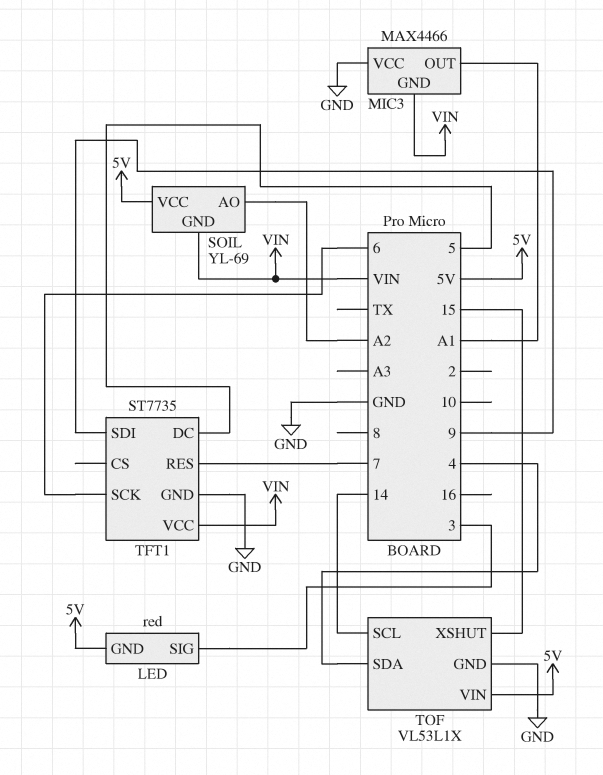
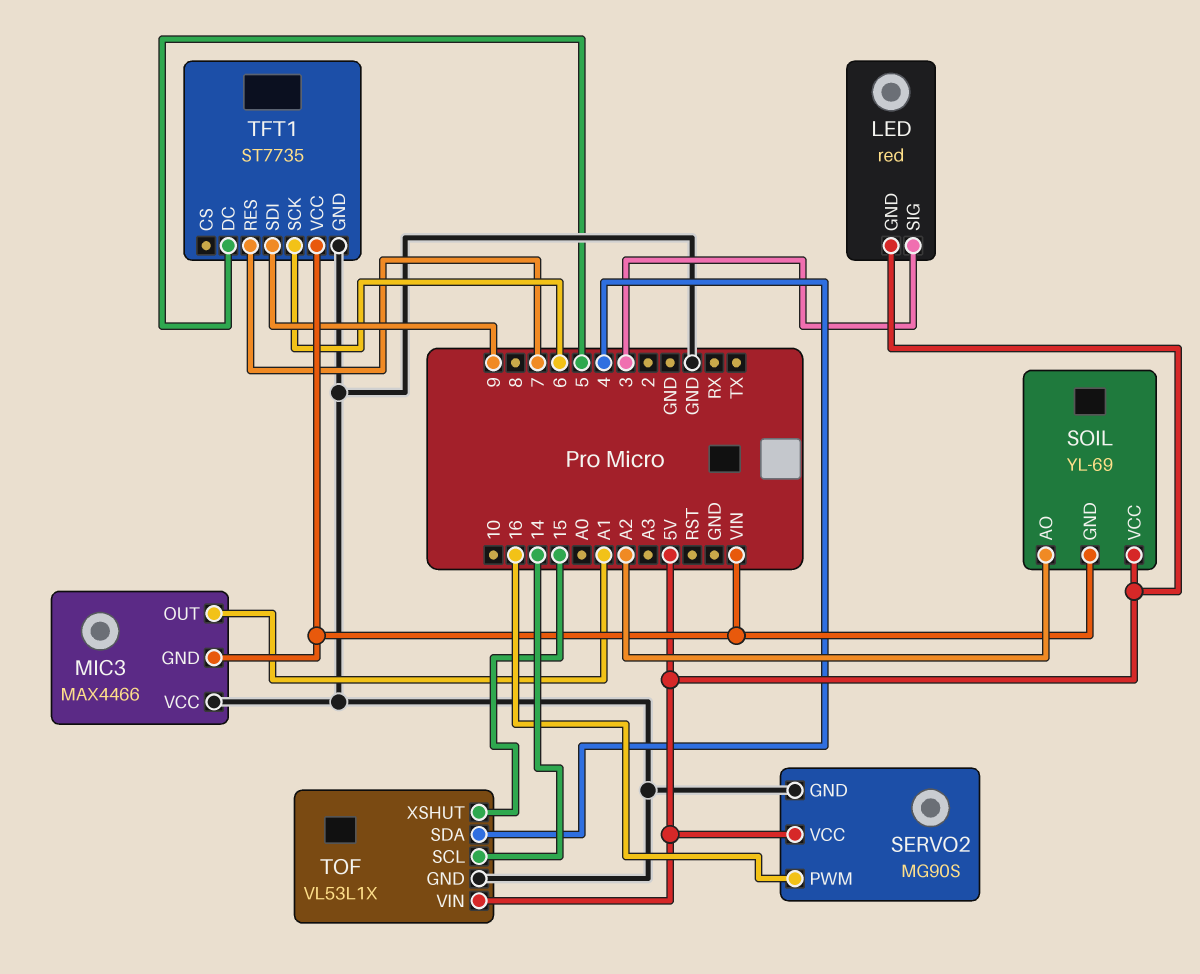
SERVO2: none -> MG90S
SERVO2 pin GND: none -> GND
SERVO2 pin PWM: none -> 16
SERVO2 pin VCC: none -> 5V

